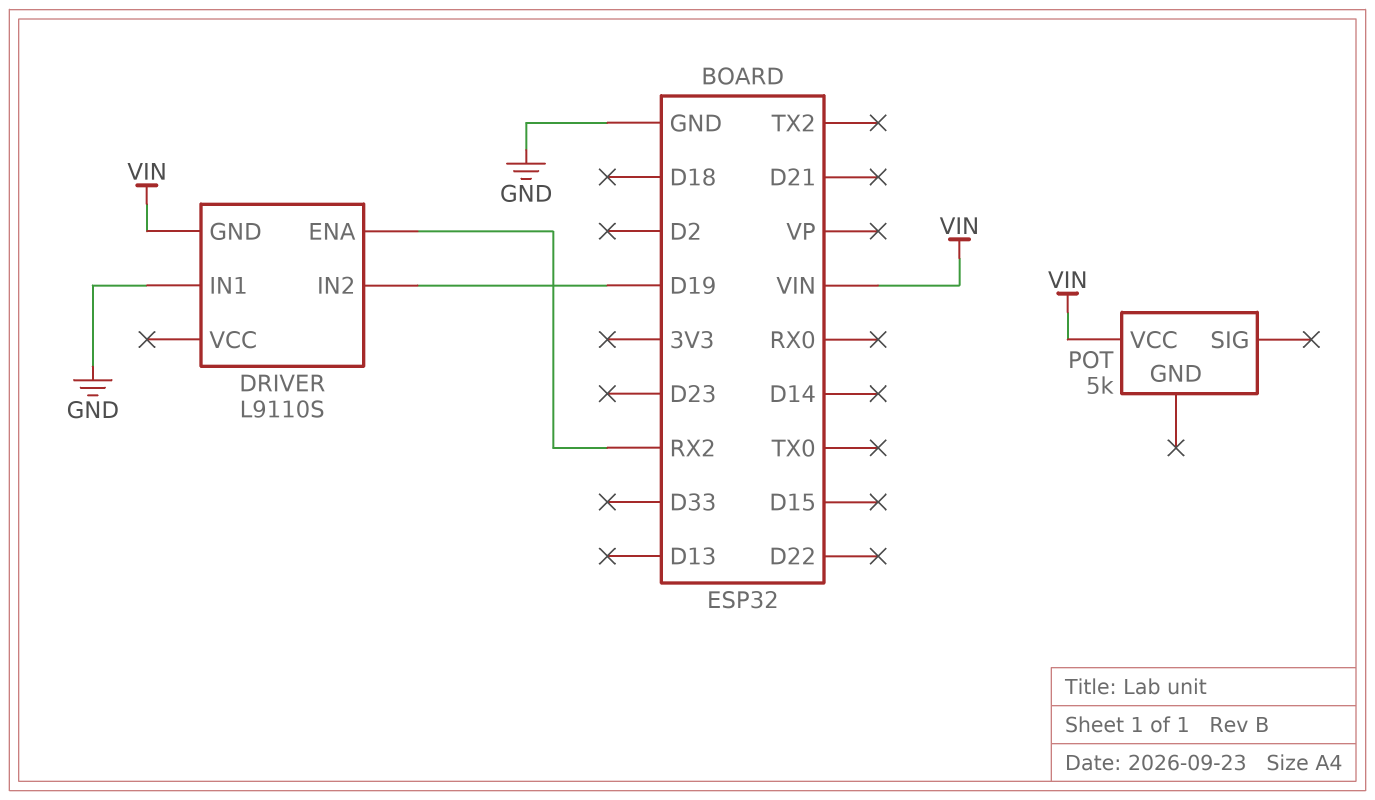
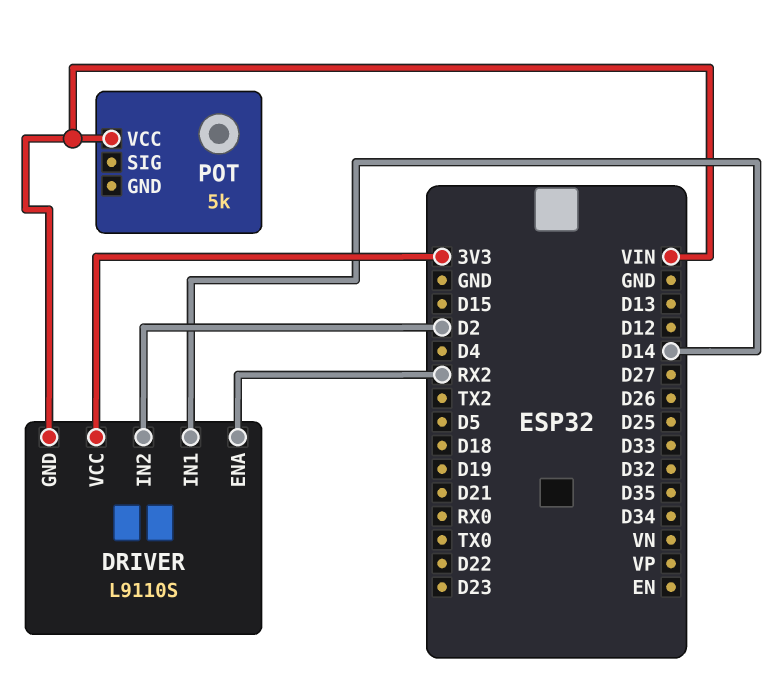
DRIVER pin IN1: GND -> D14
DRIVER pin IN2: D19 -> D2
DRIVER pin VCC: none -> 3V3

